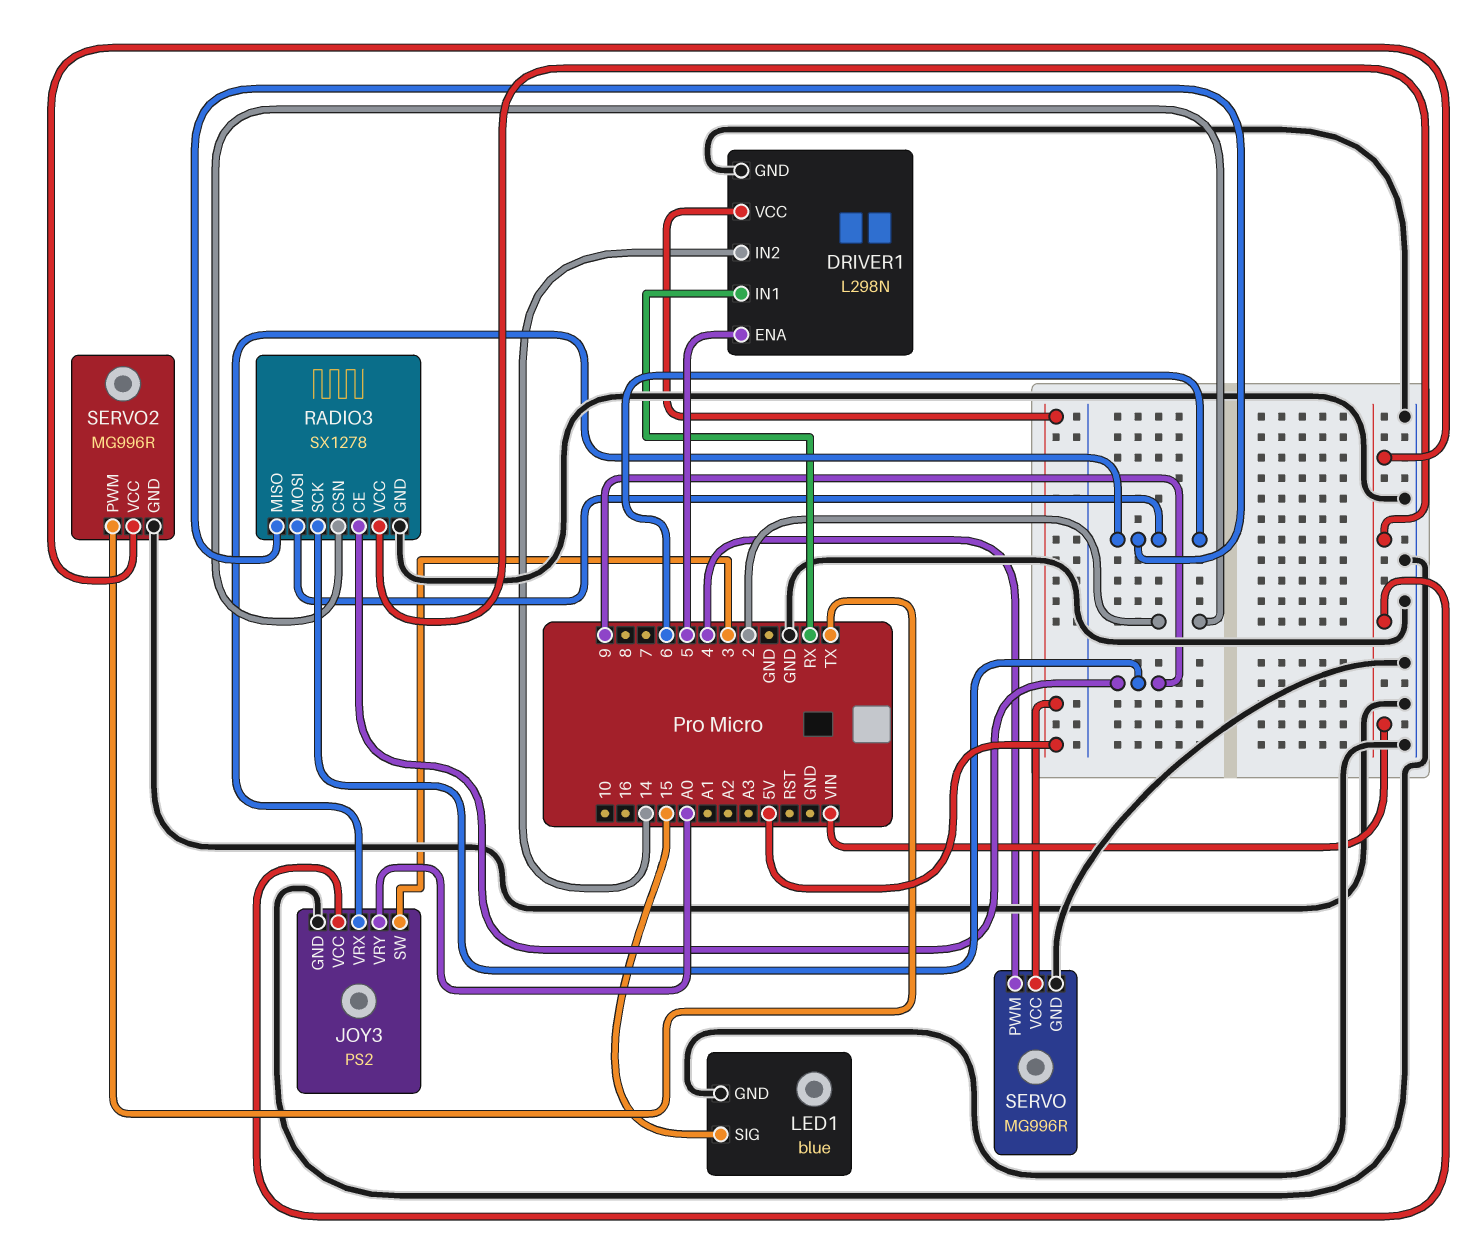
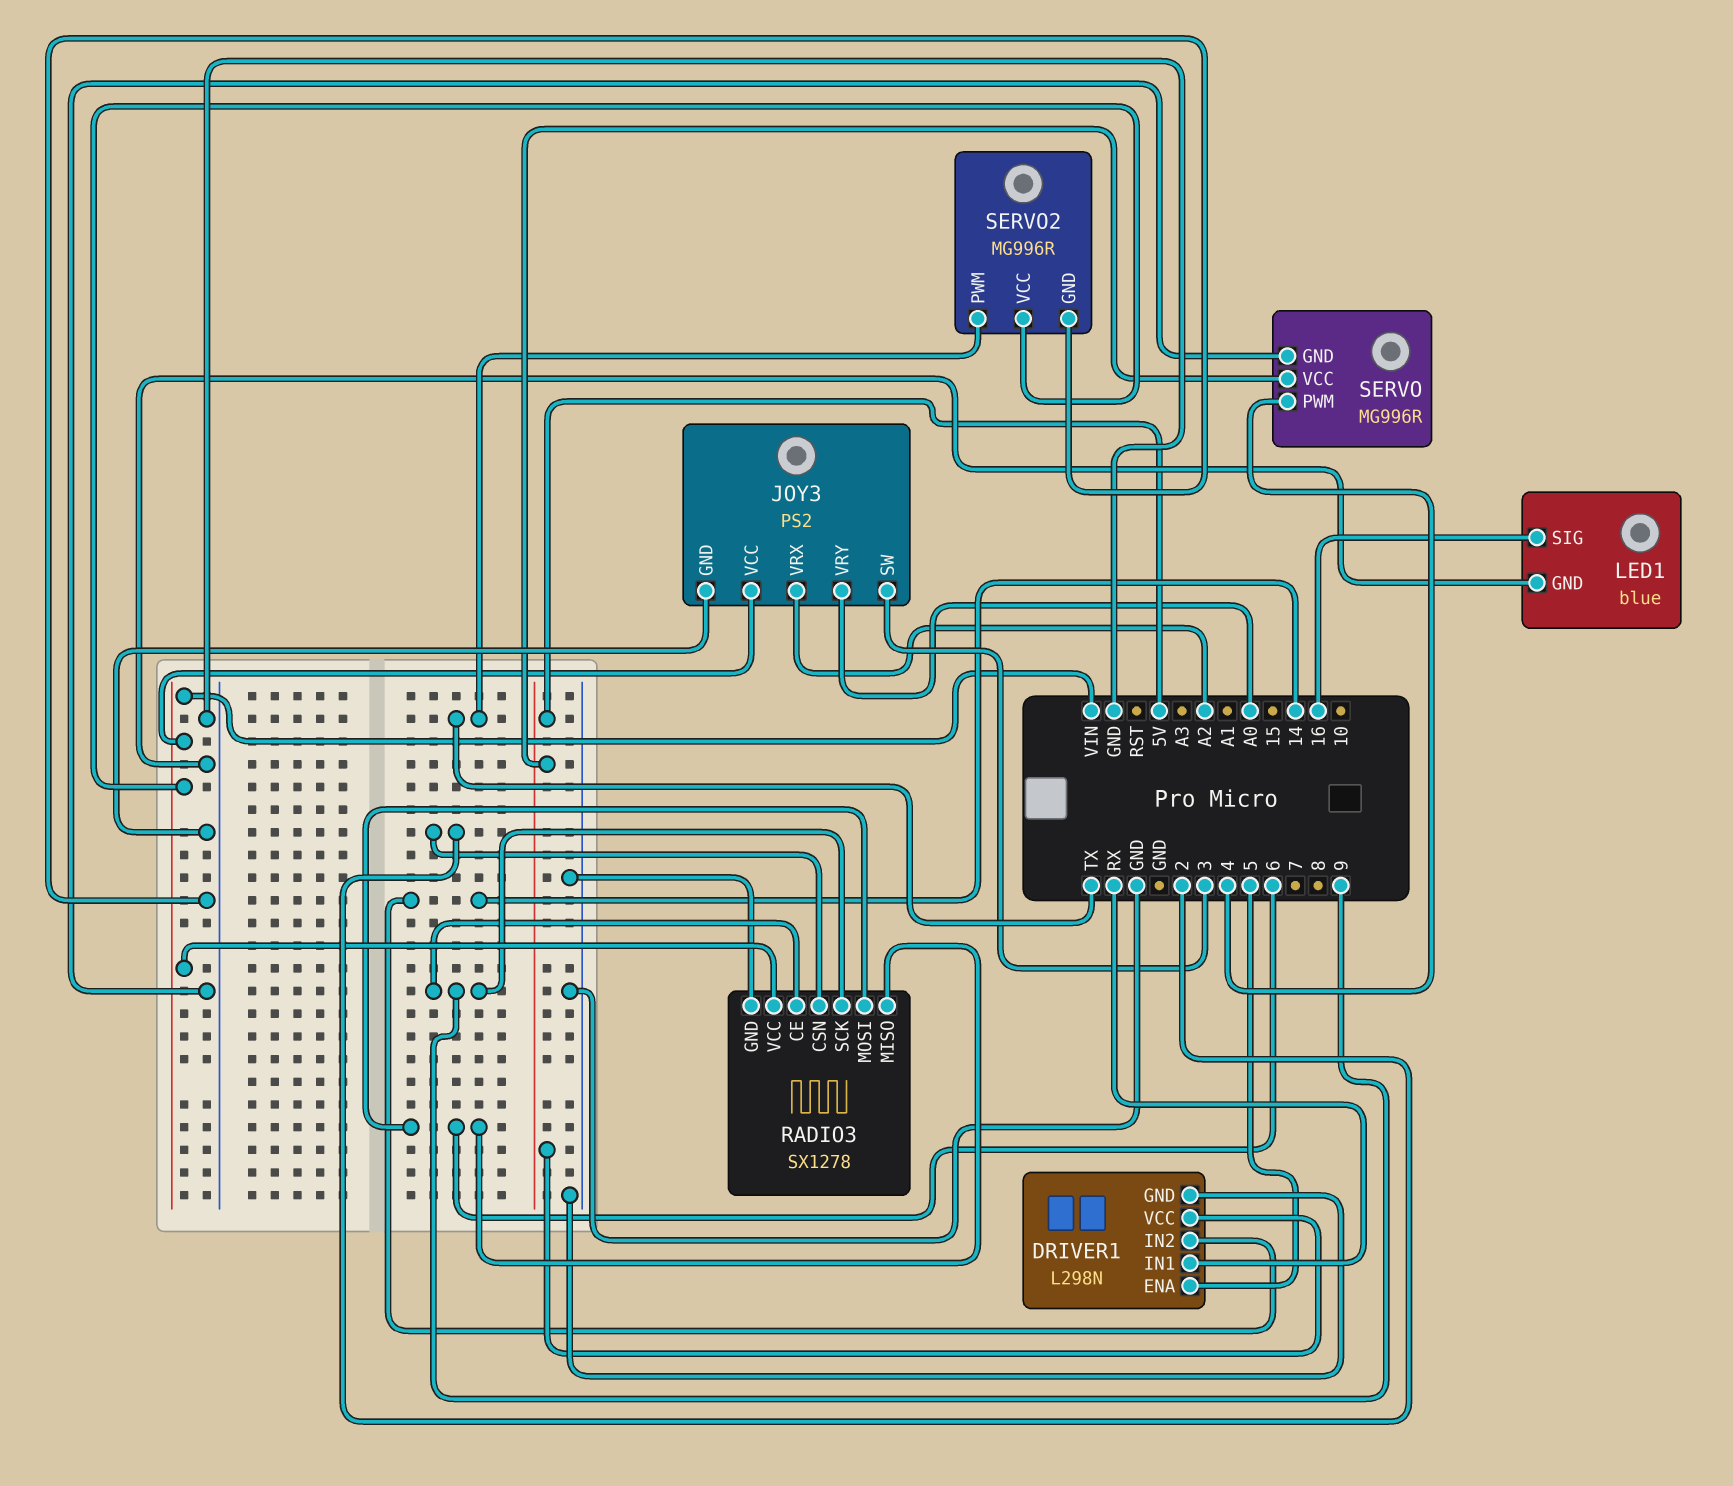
JOY3 pin VRX: 6 -> A2
LED1 pin SIG: 15 -> 16

